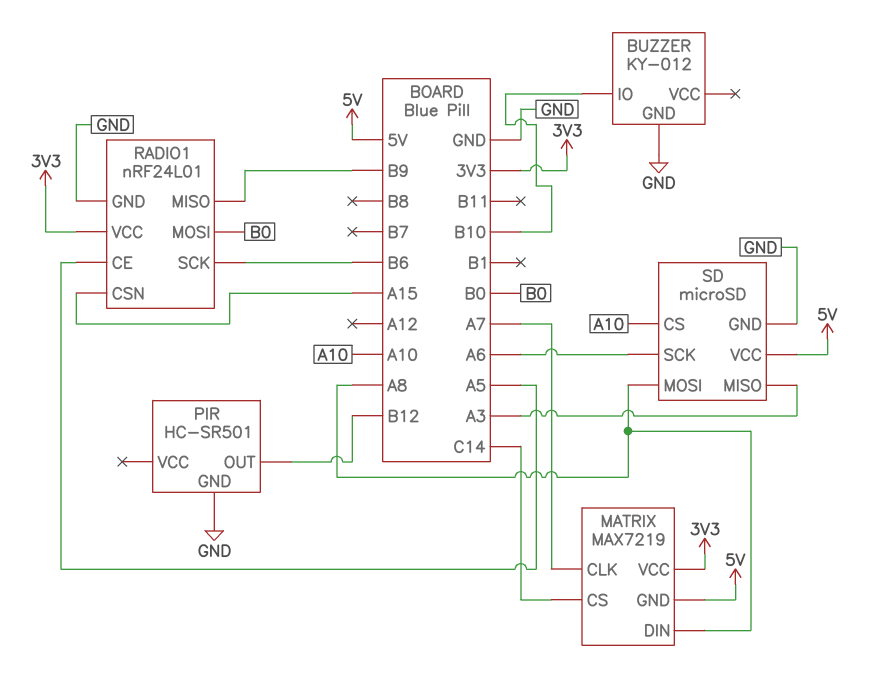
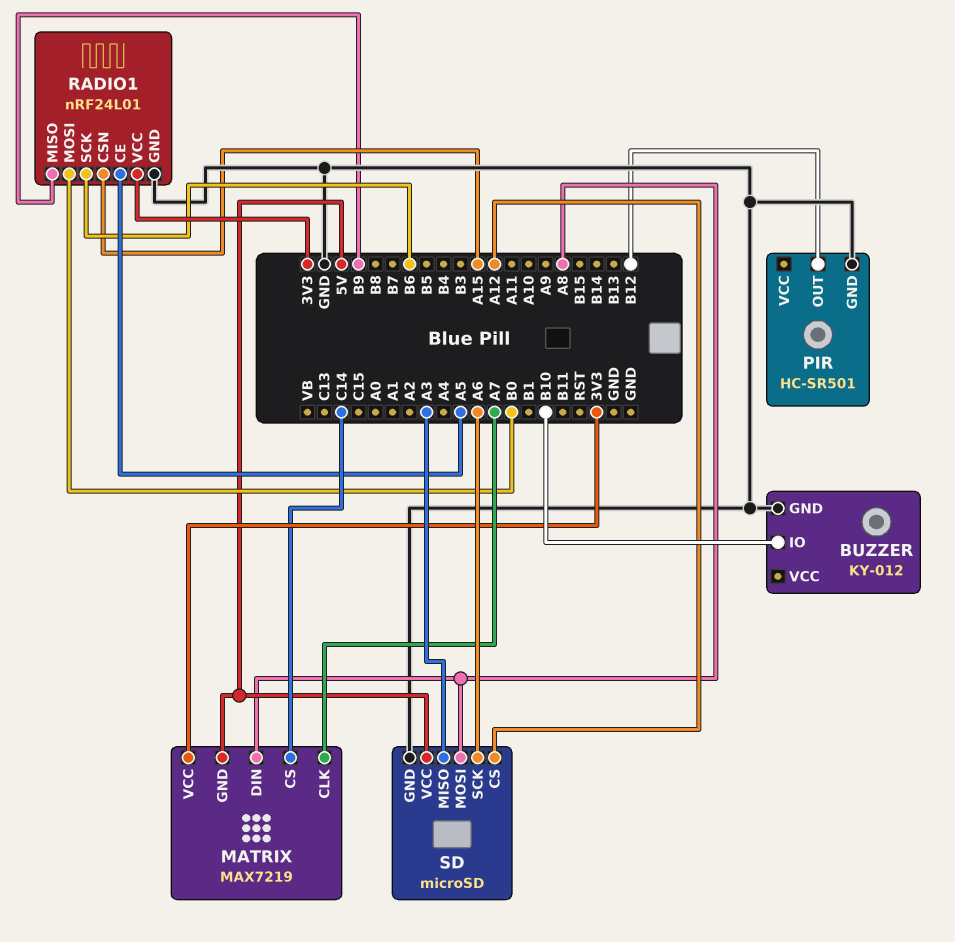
SD pin CS: A10 -> A12

